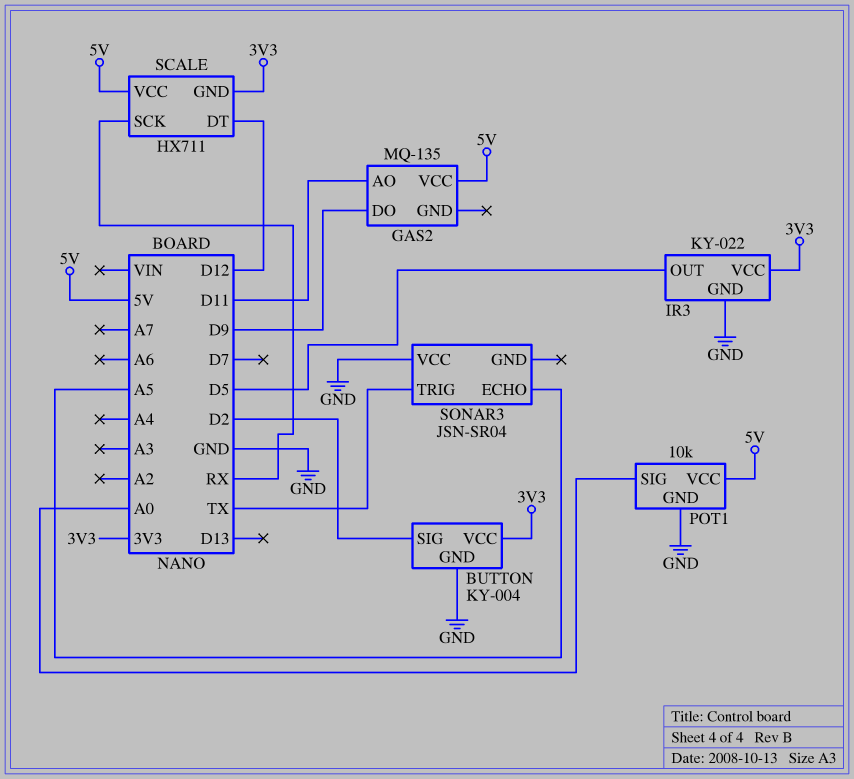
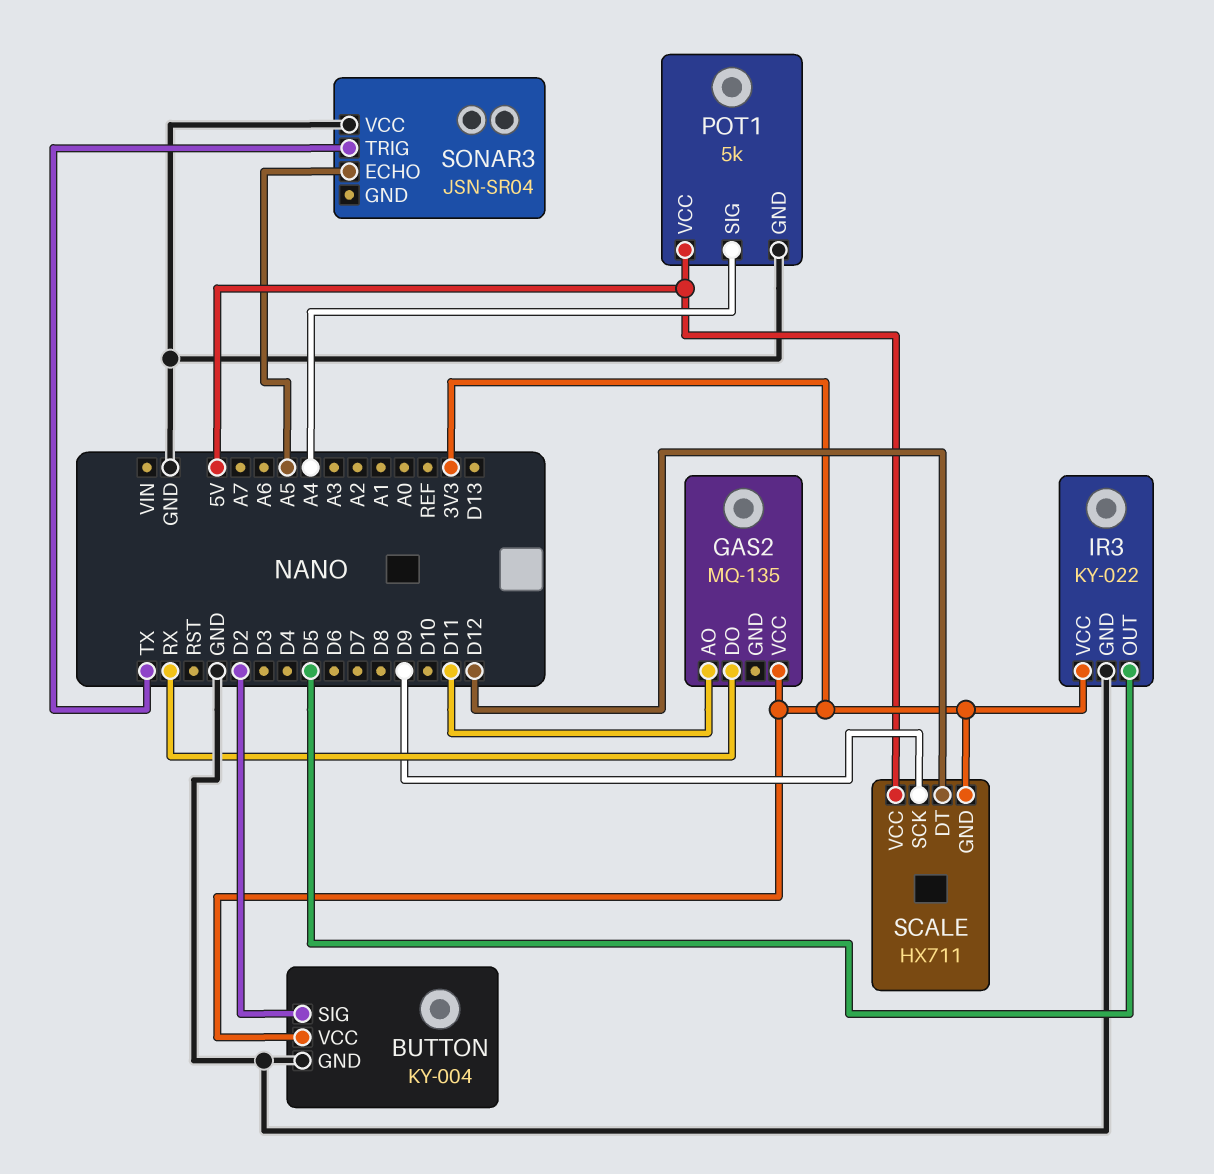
GAS2 pin DO: D9 -> RX
GAS2 pin VCC: 5V -> 3V3
POT1: 10k -> 5k
POT1 pin SIG: A0 -> A4
SCALE pin SCK: RX -> D9

